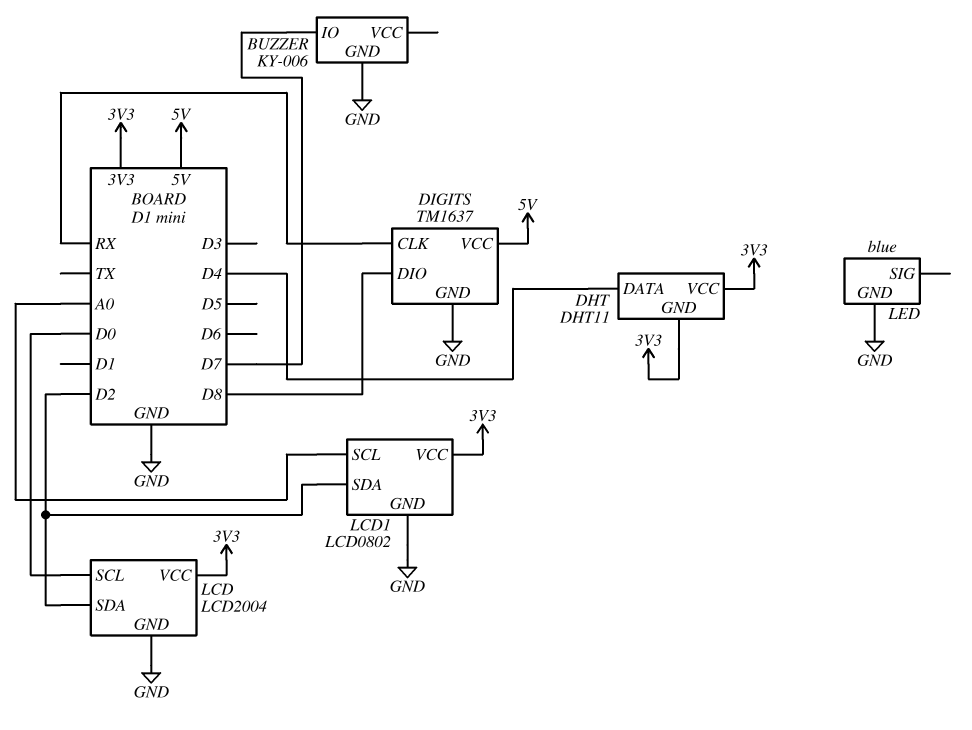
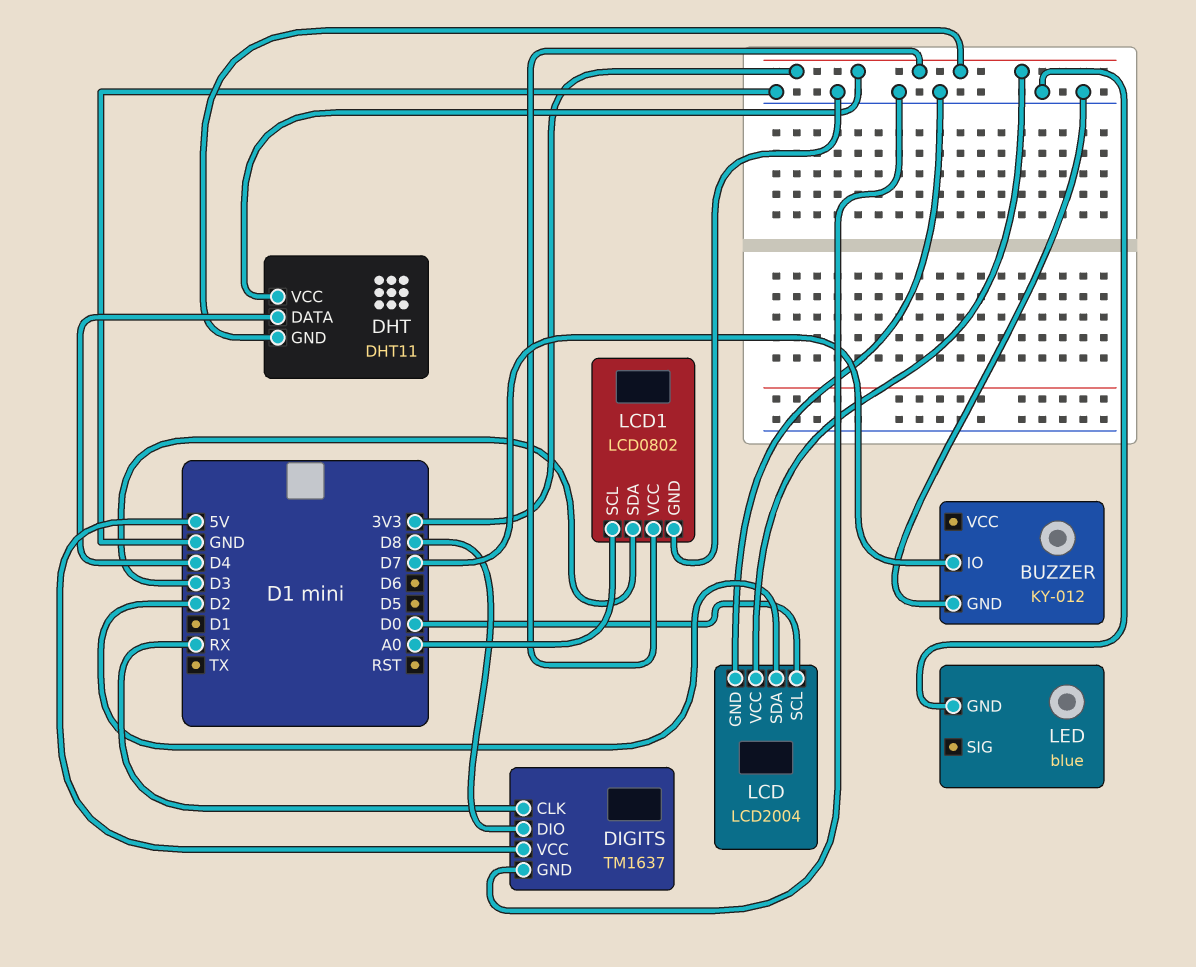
BUZZER: KY-006 -> KY-012
LCD1 pin SDA: D2 -> D3

